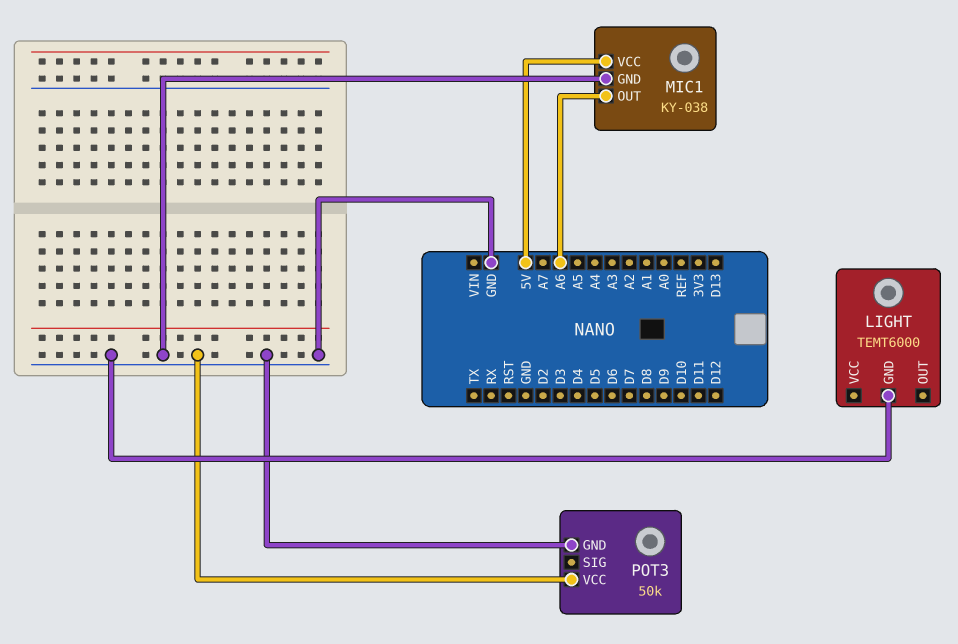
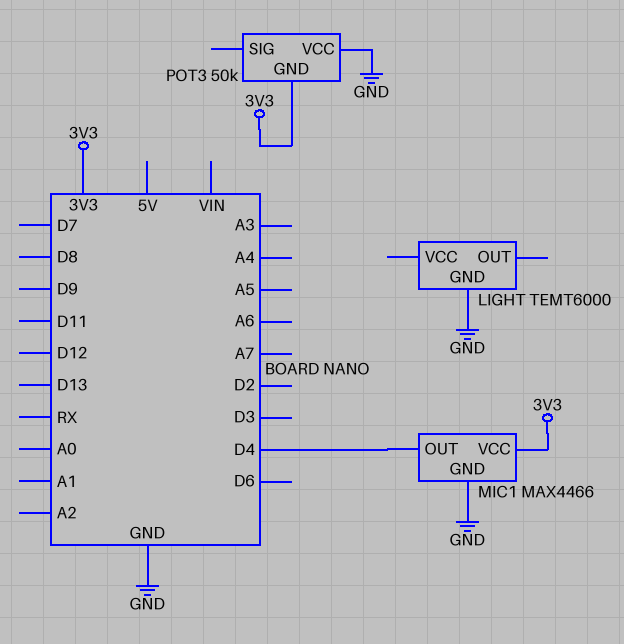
MIC1: KY-038 -> MAX4466
MIC1 pin OUT: A6 -> D4
MIC1 pin VCC: 5V -> 3V3
POT3 pin GND: GND -> 3V3

